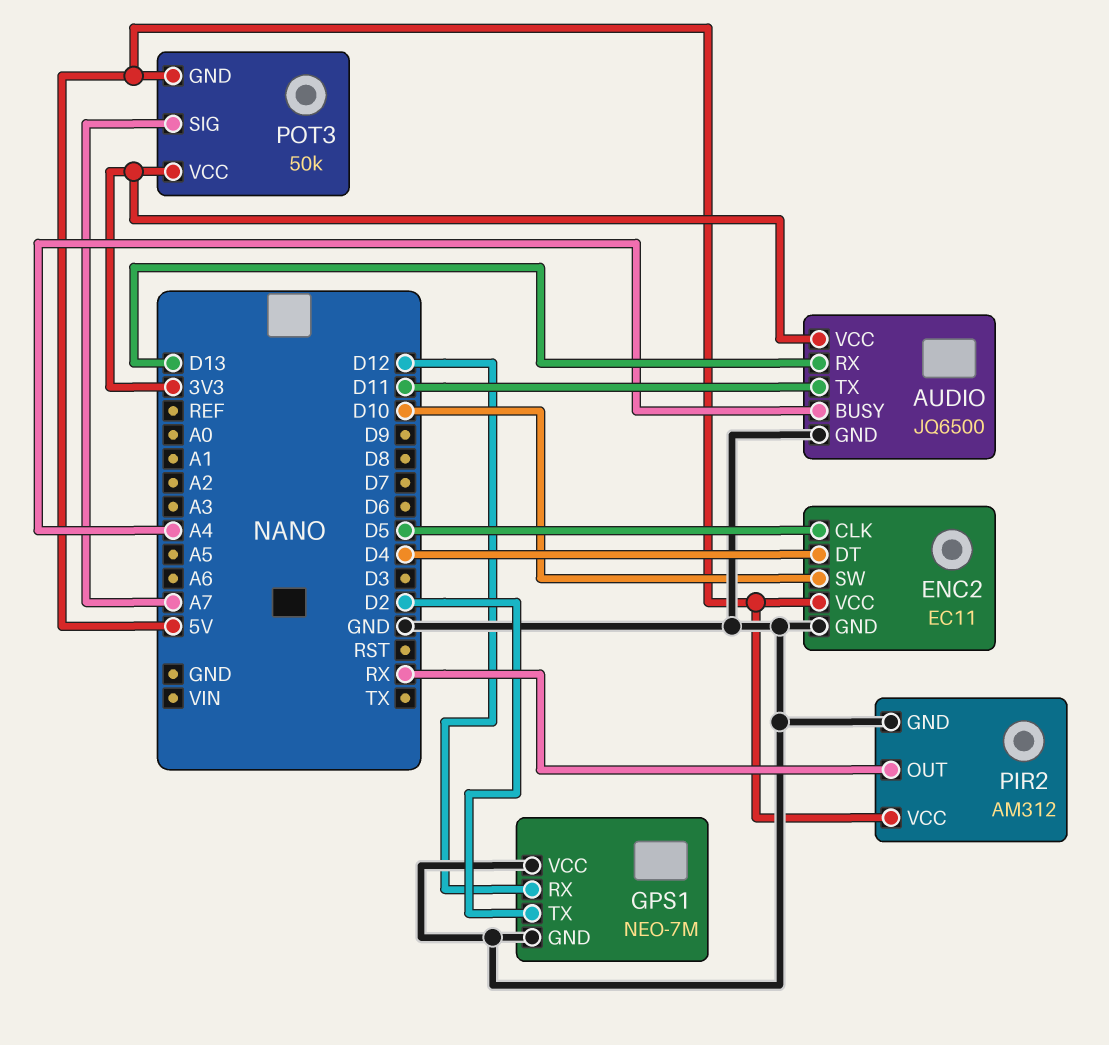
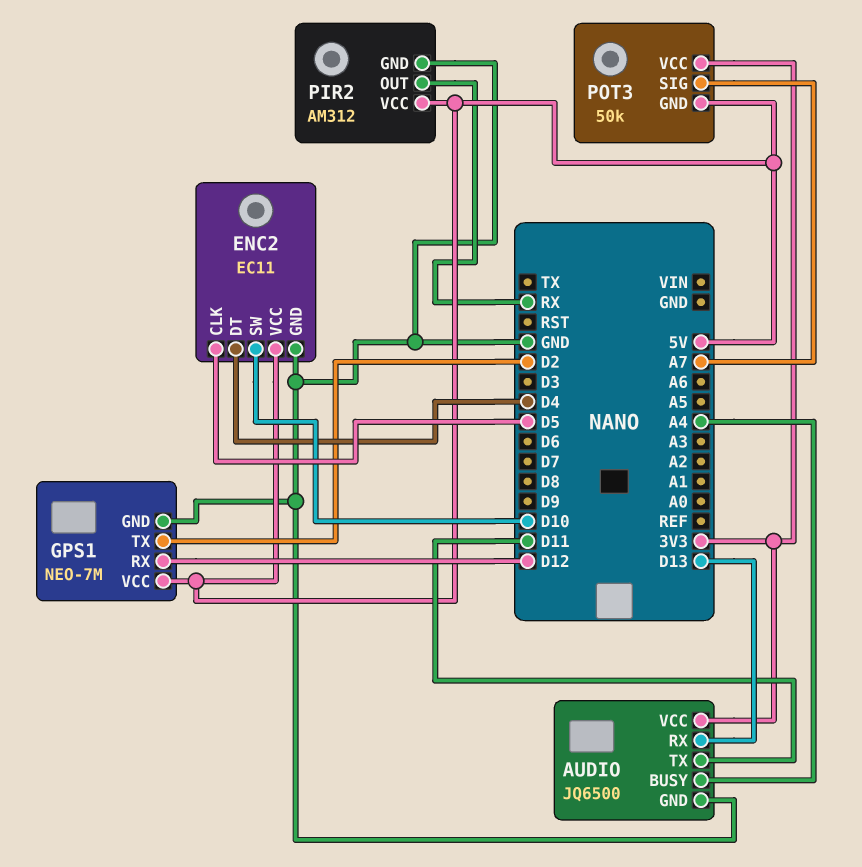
GPS1 pin VCC: GND -> 5V

